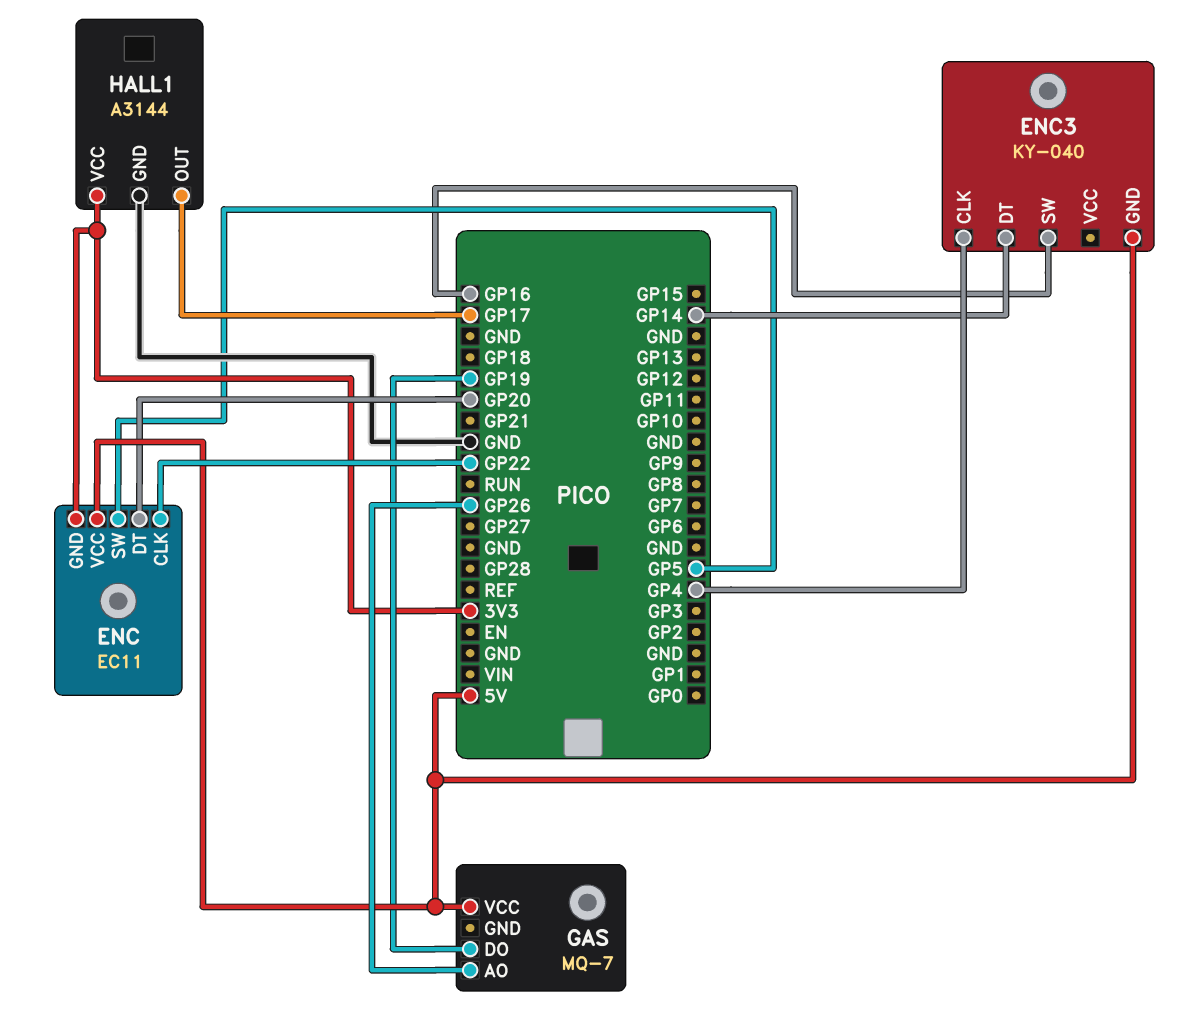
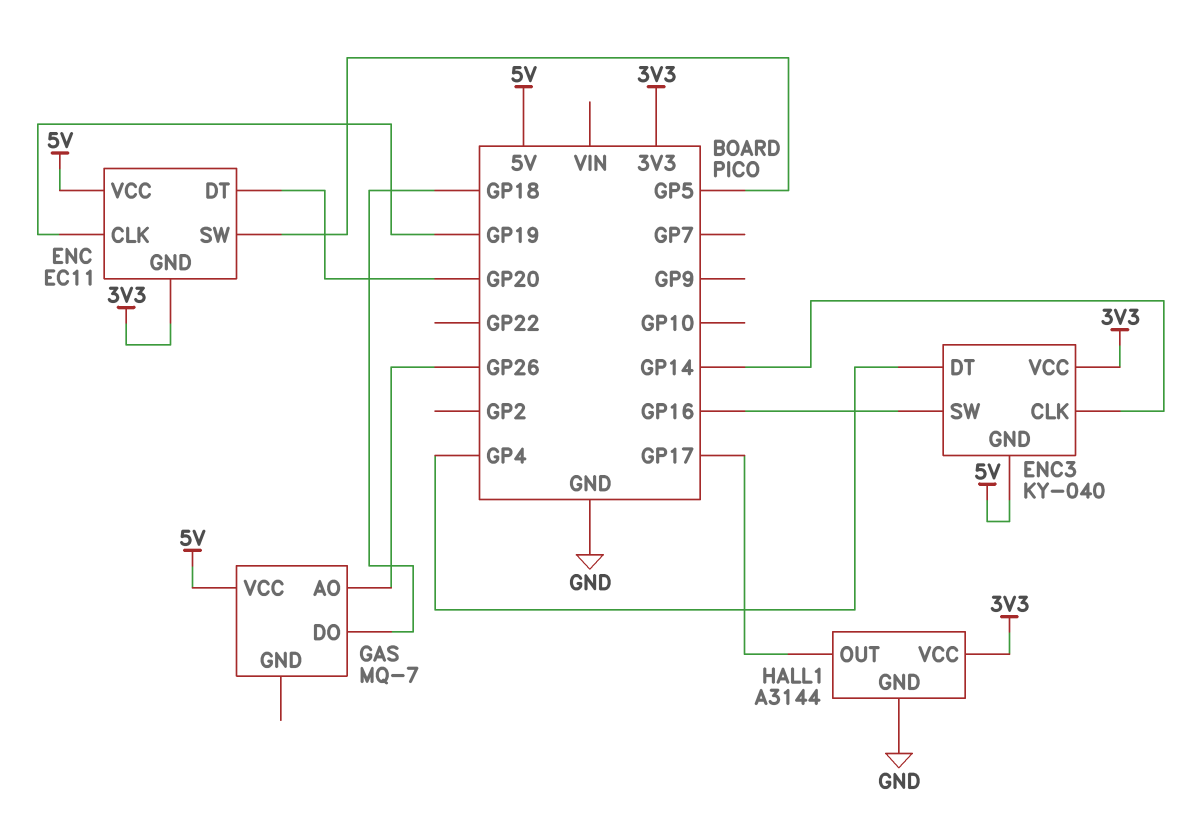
ENC pin CLK: GP22 -> GP19
ENC3 pin CLK: GP4 -> GP14
ENC3 pin DT: GP14 -> GP4
ENC3 pin VCC: none -> 3V3
GAS pin DO: GP19 -> GP18

